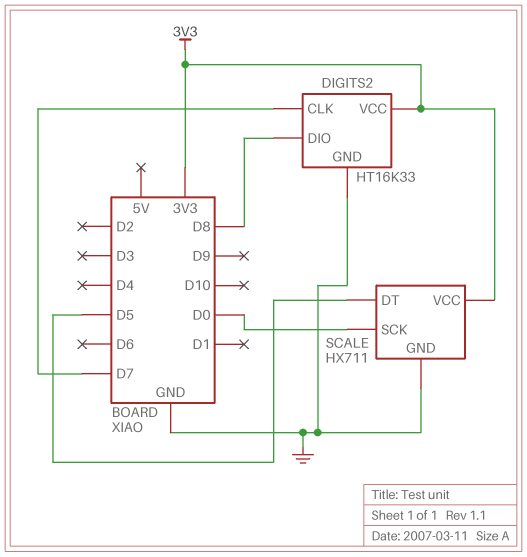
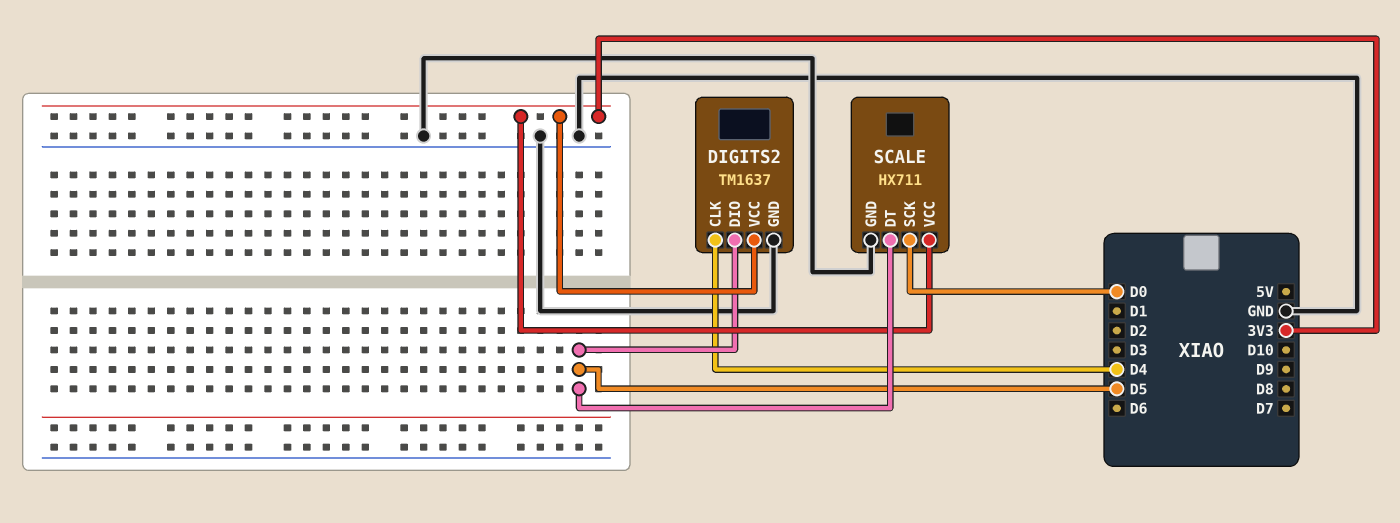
DIGITS2: HT16K33 -> TM1637
DIGITS2 pin CLK: D7 -> D4
DIGITS2 pin DIO: D8 -> D5

